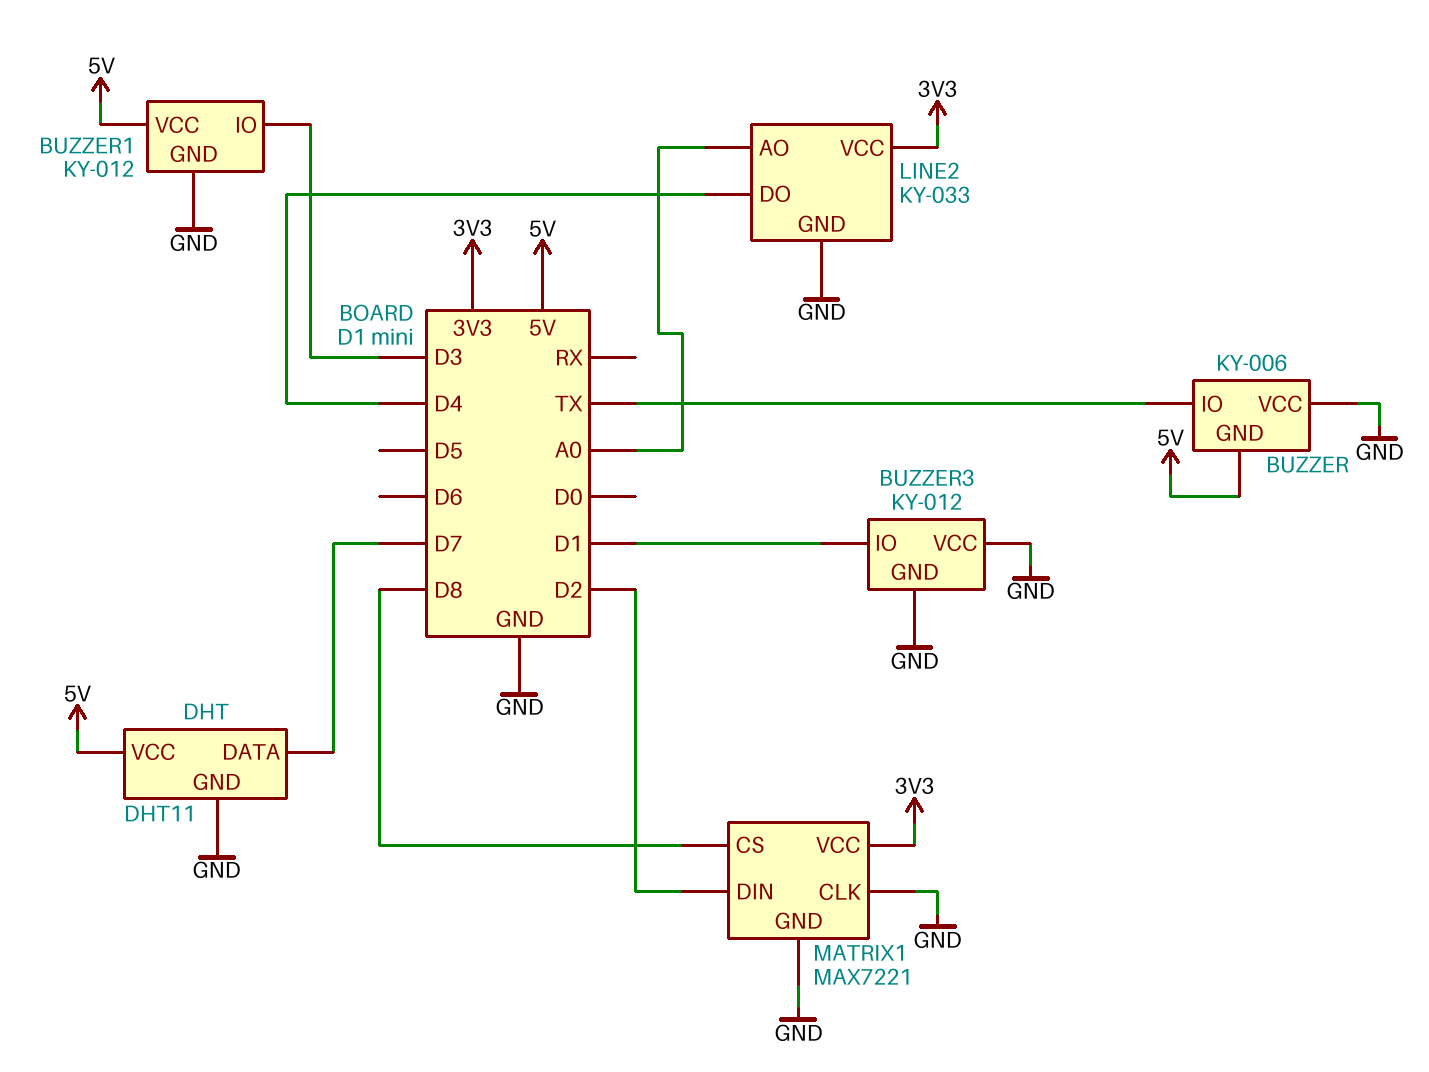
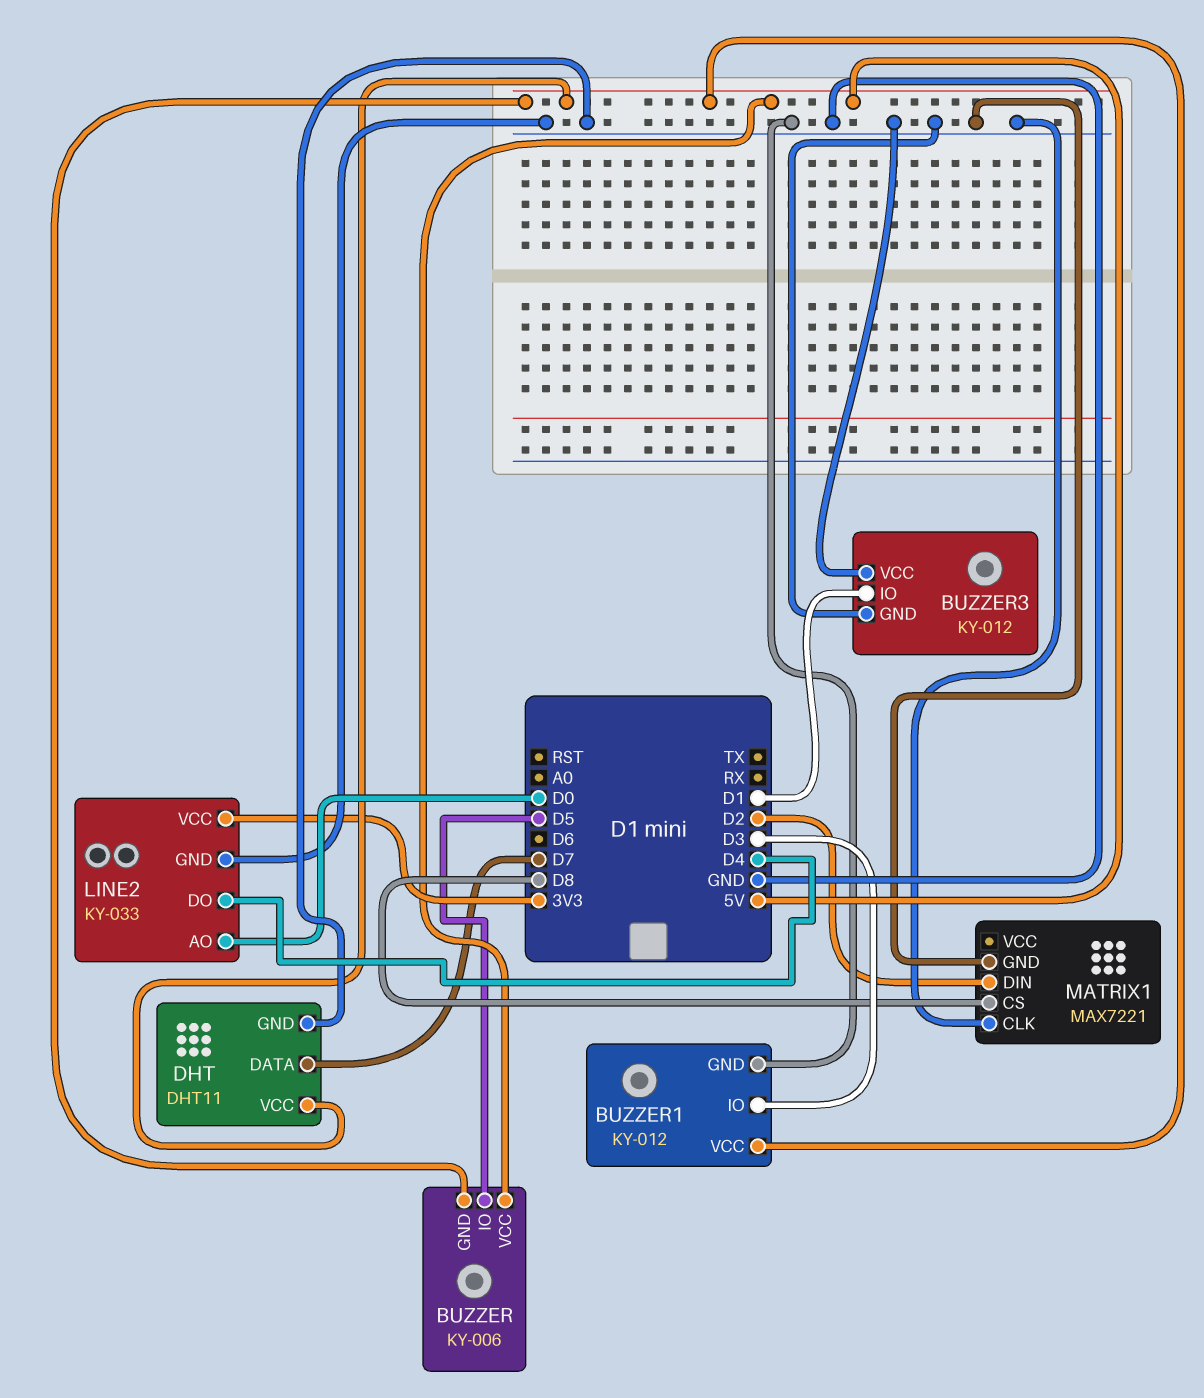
BUZZER pin IO: TX -> D5
BUZZER pin VCC: GND -> 5V
LINE2 pin AO: A0 -> D0
MATRIX1 pin VCC: 3V3 -> none

